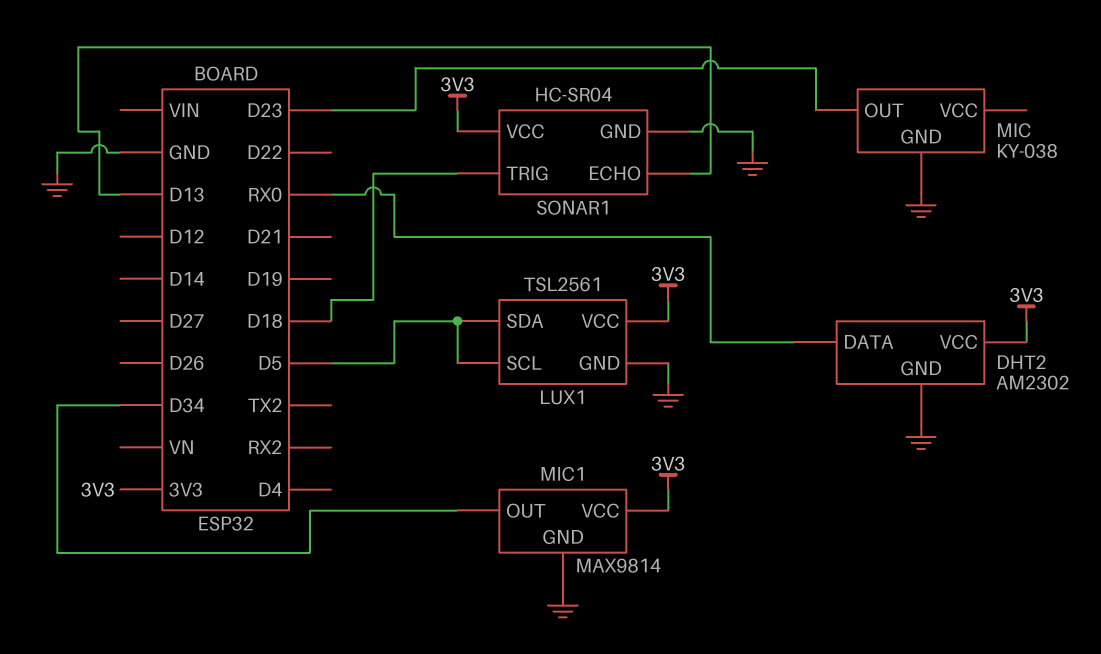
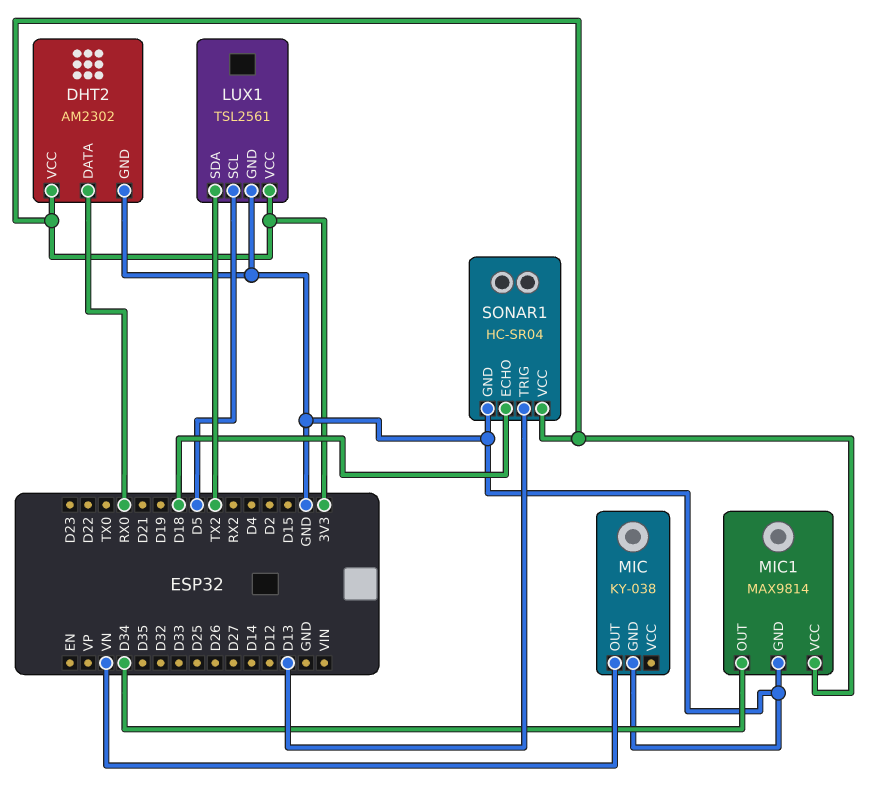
LUX1 pin SDA: D5 -> TX2
MIC pin OUT: D23 -> VN
SONAR1 pin ECHO: D13 -> D18
SONAR1 pin TRIG: D18 -> D13

